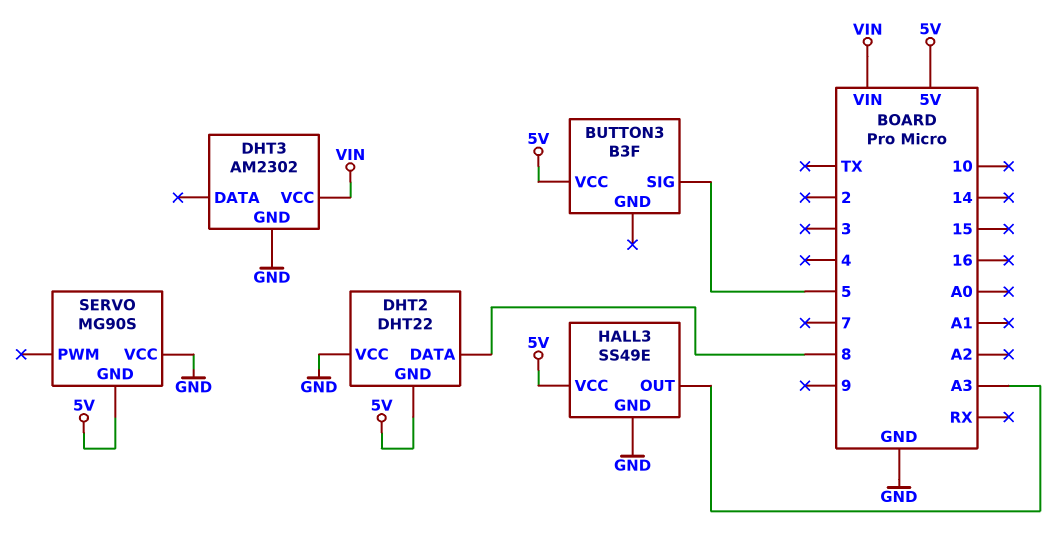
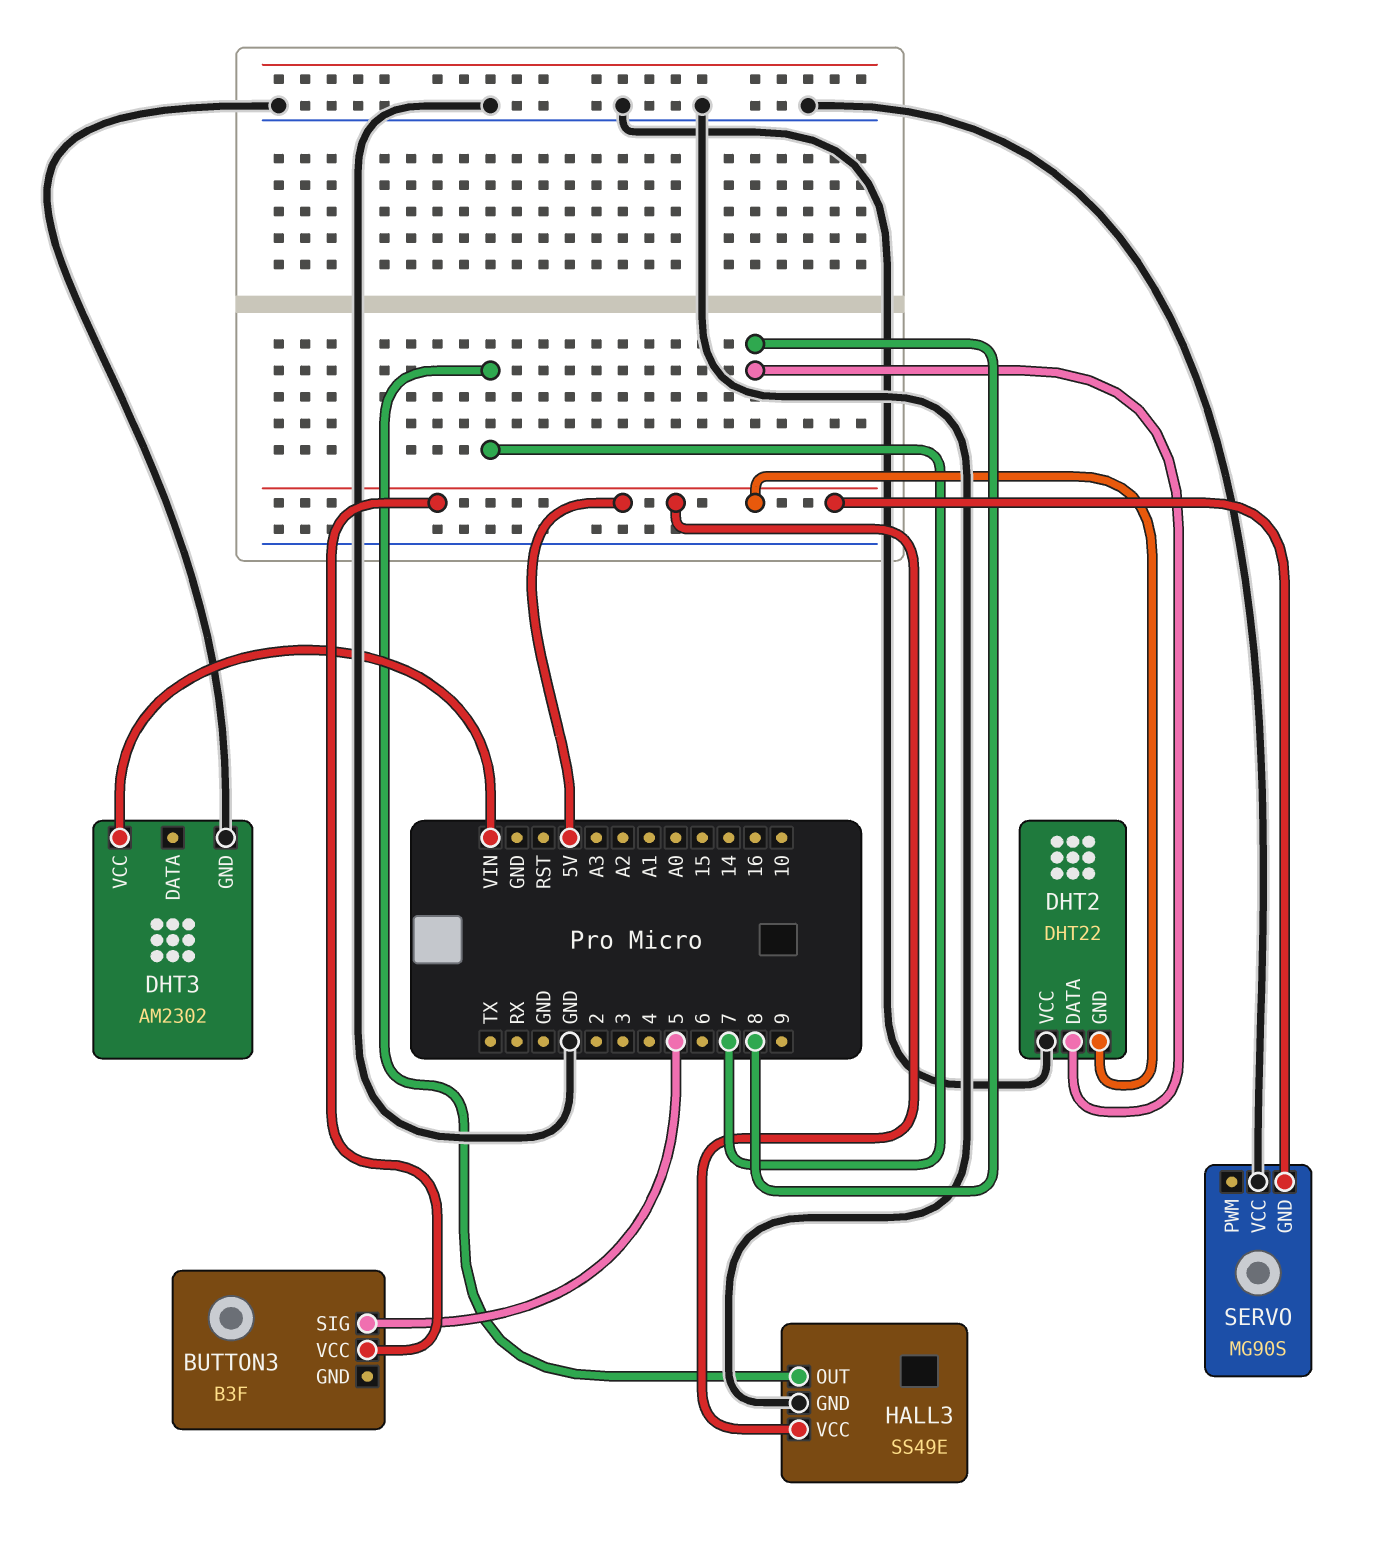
HALL3 pin OUT: A3 -> 7

